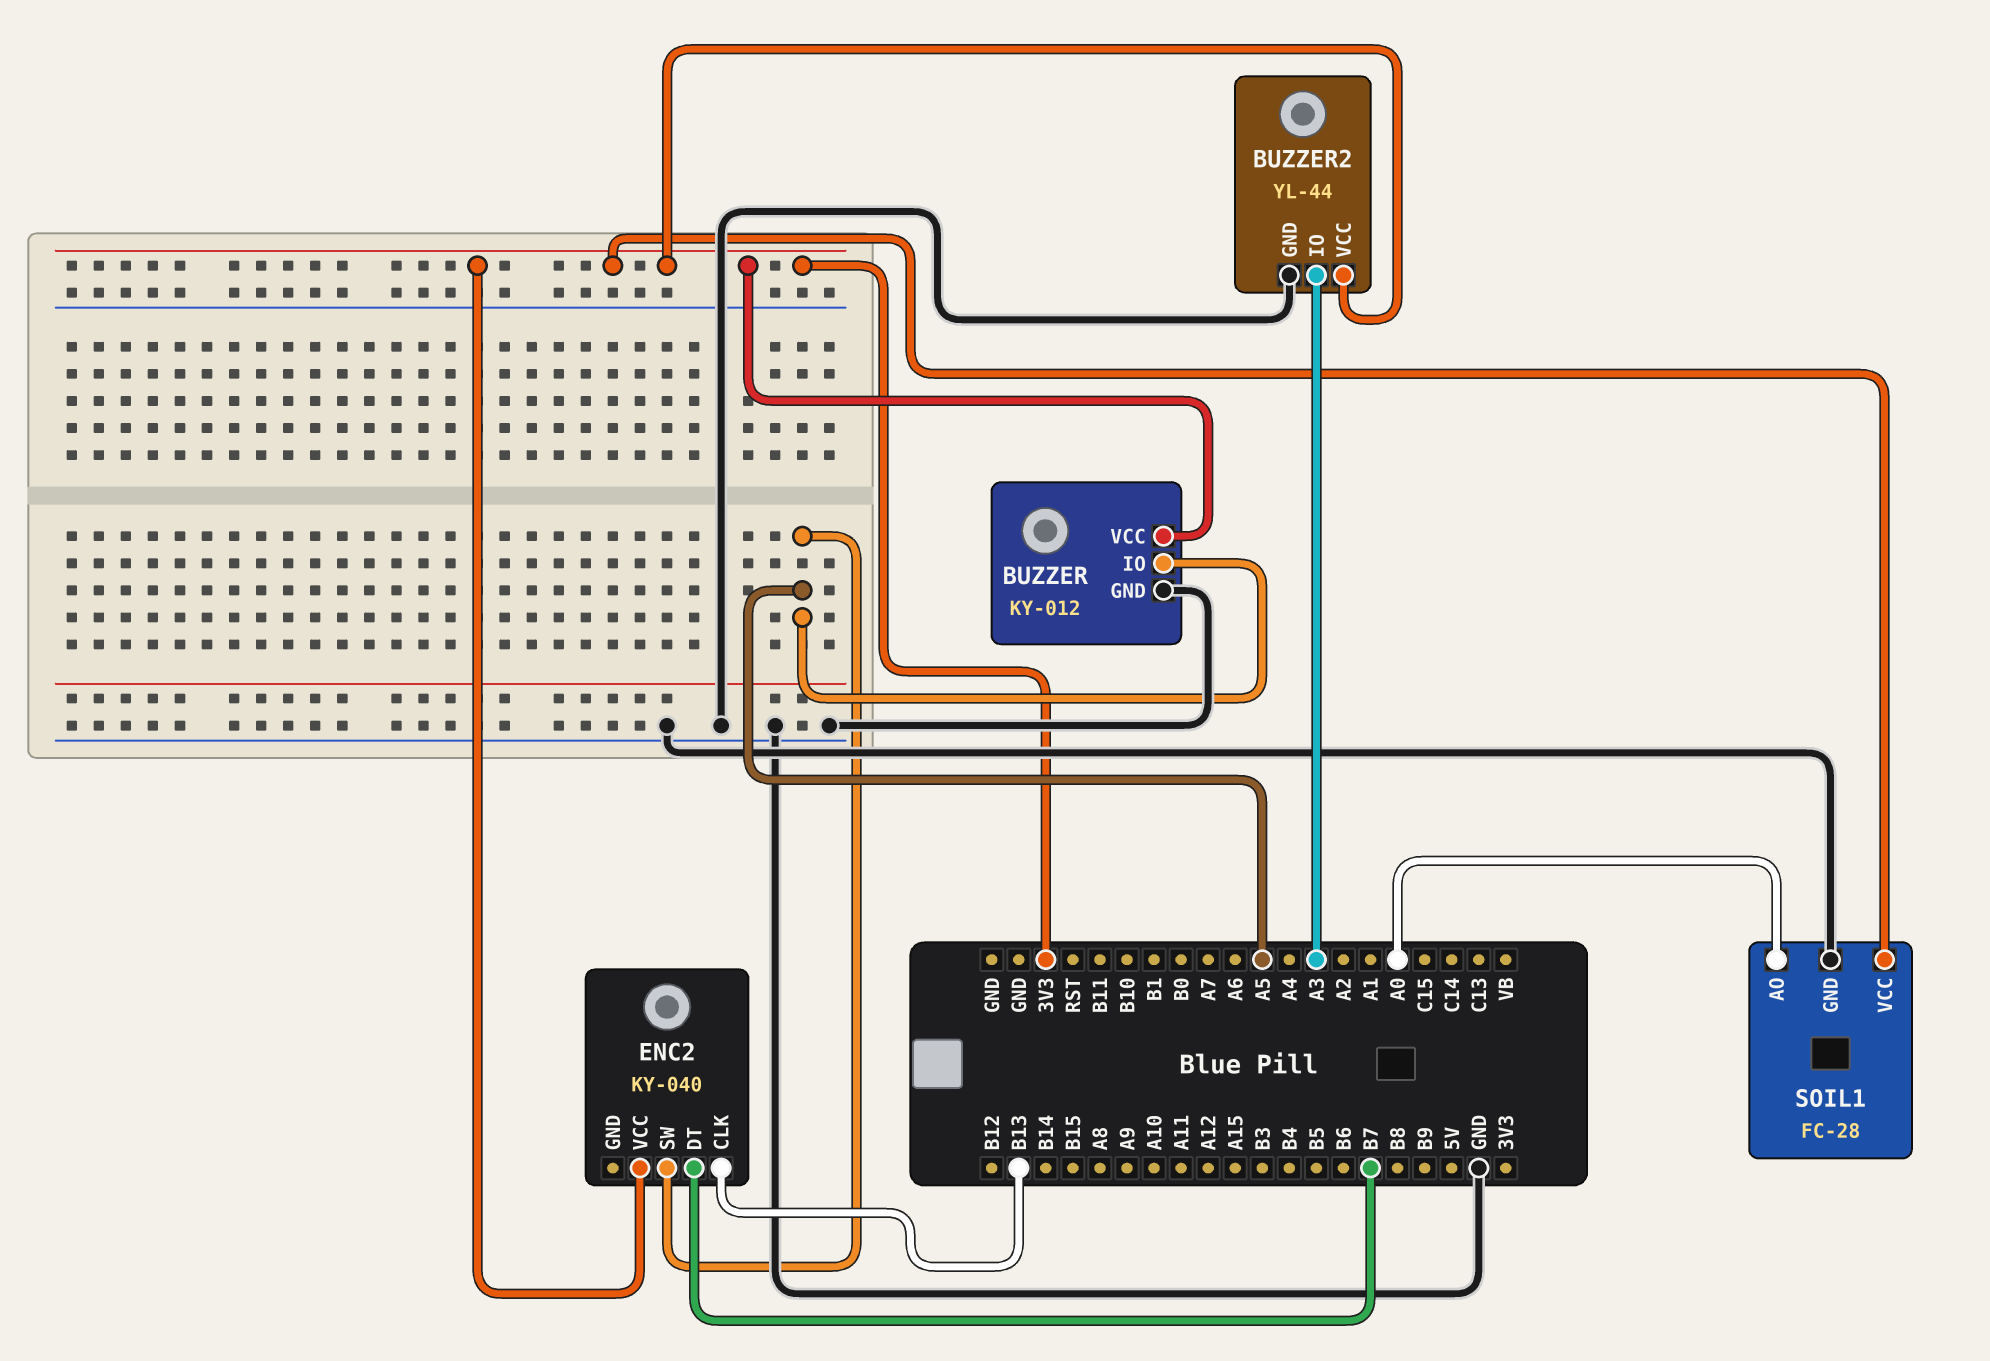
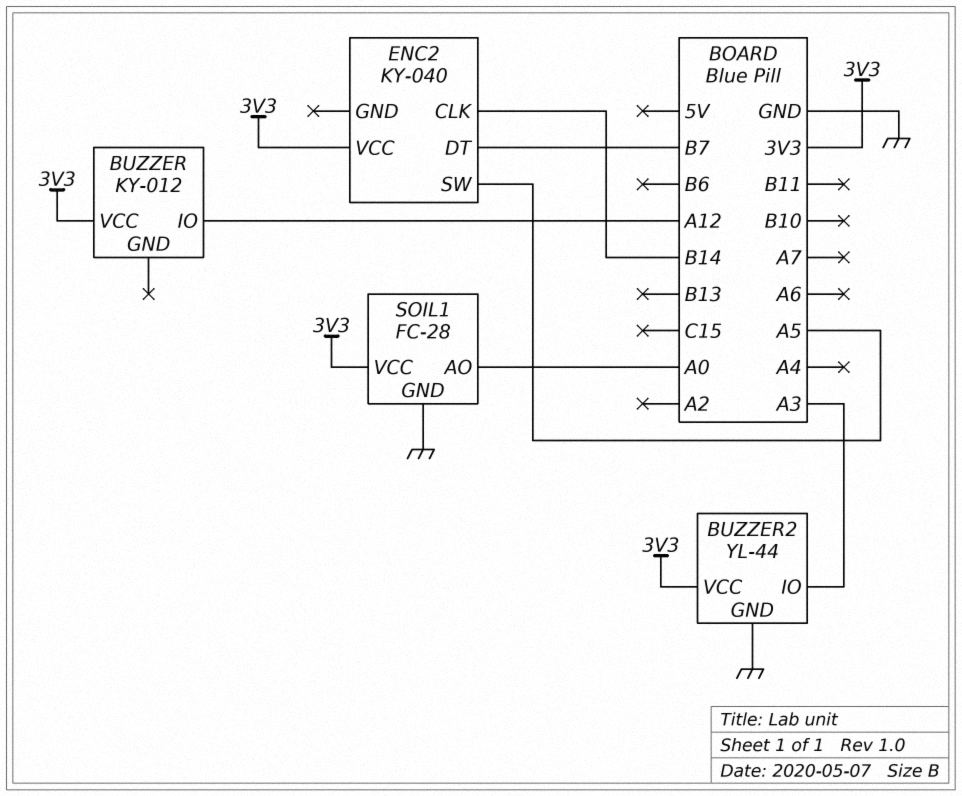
BUZZER pin GND: GND -> none
BUZZER pin IO: A5 -> A12
ENC2 pin CLK: B13 -> B14

